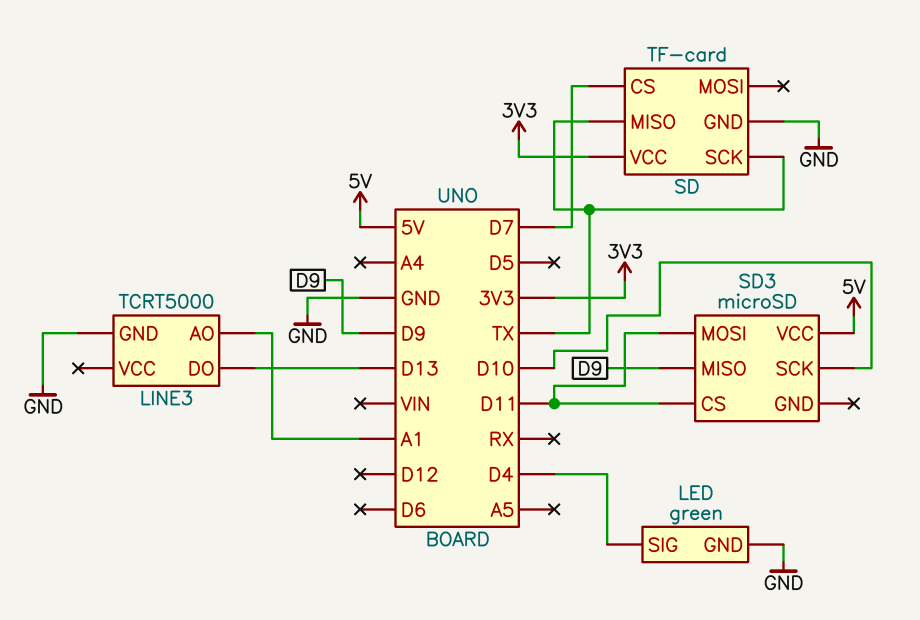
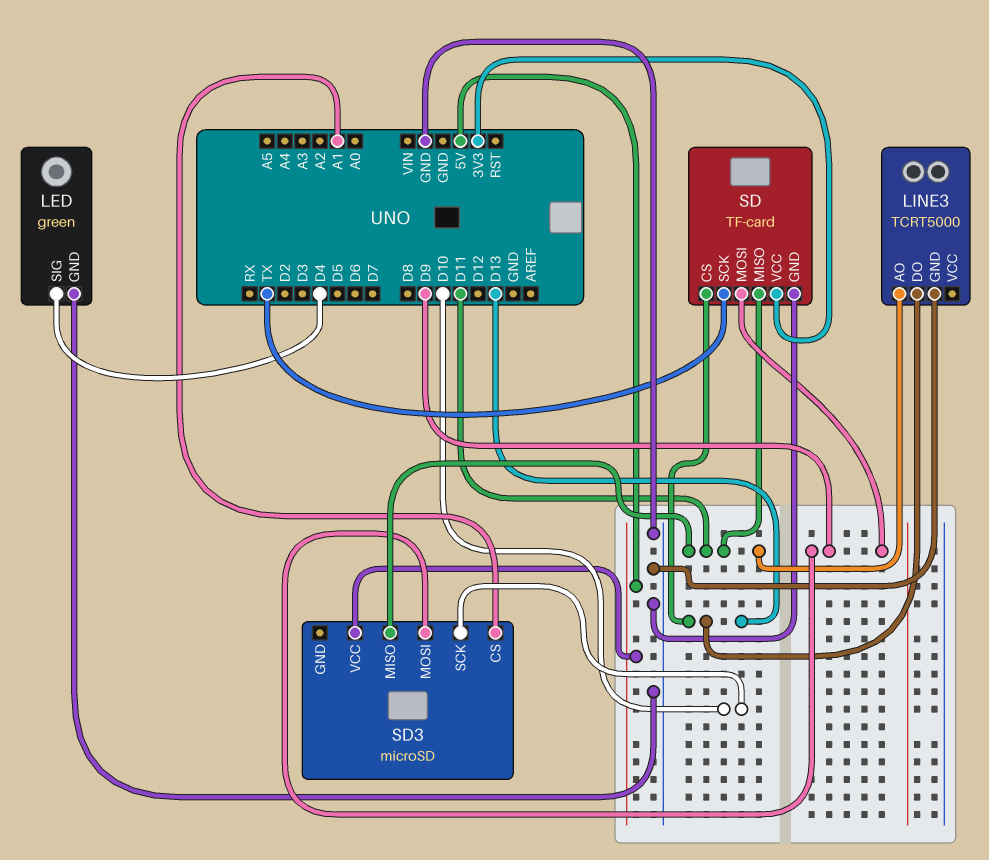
LINE3 pin AO: A1 -> D11
SD pin CS: D7 -> D13
SD pin MISO: TX -> D11
SD pin MOSI: none -> D9
SD3 pin CS: D11 -> A1
SD3 pin MISO: D9 -> D11
SD3 pin MOSI: D11 -> D9

